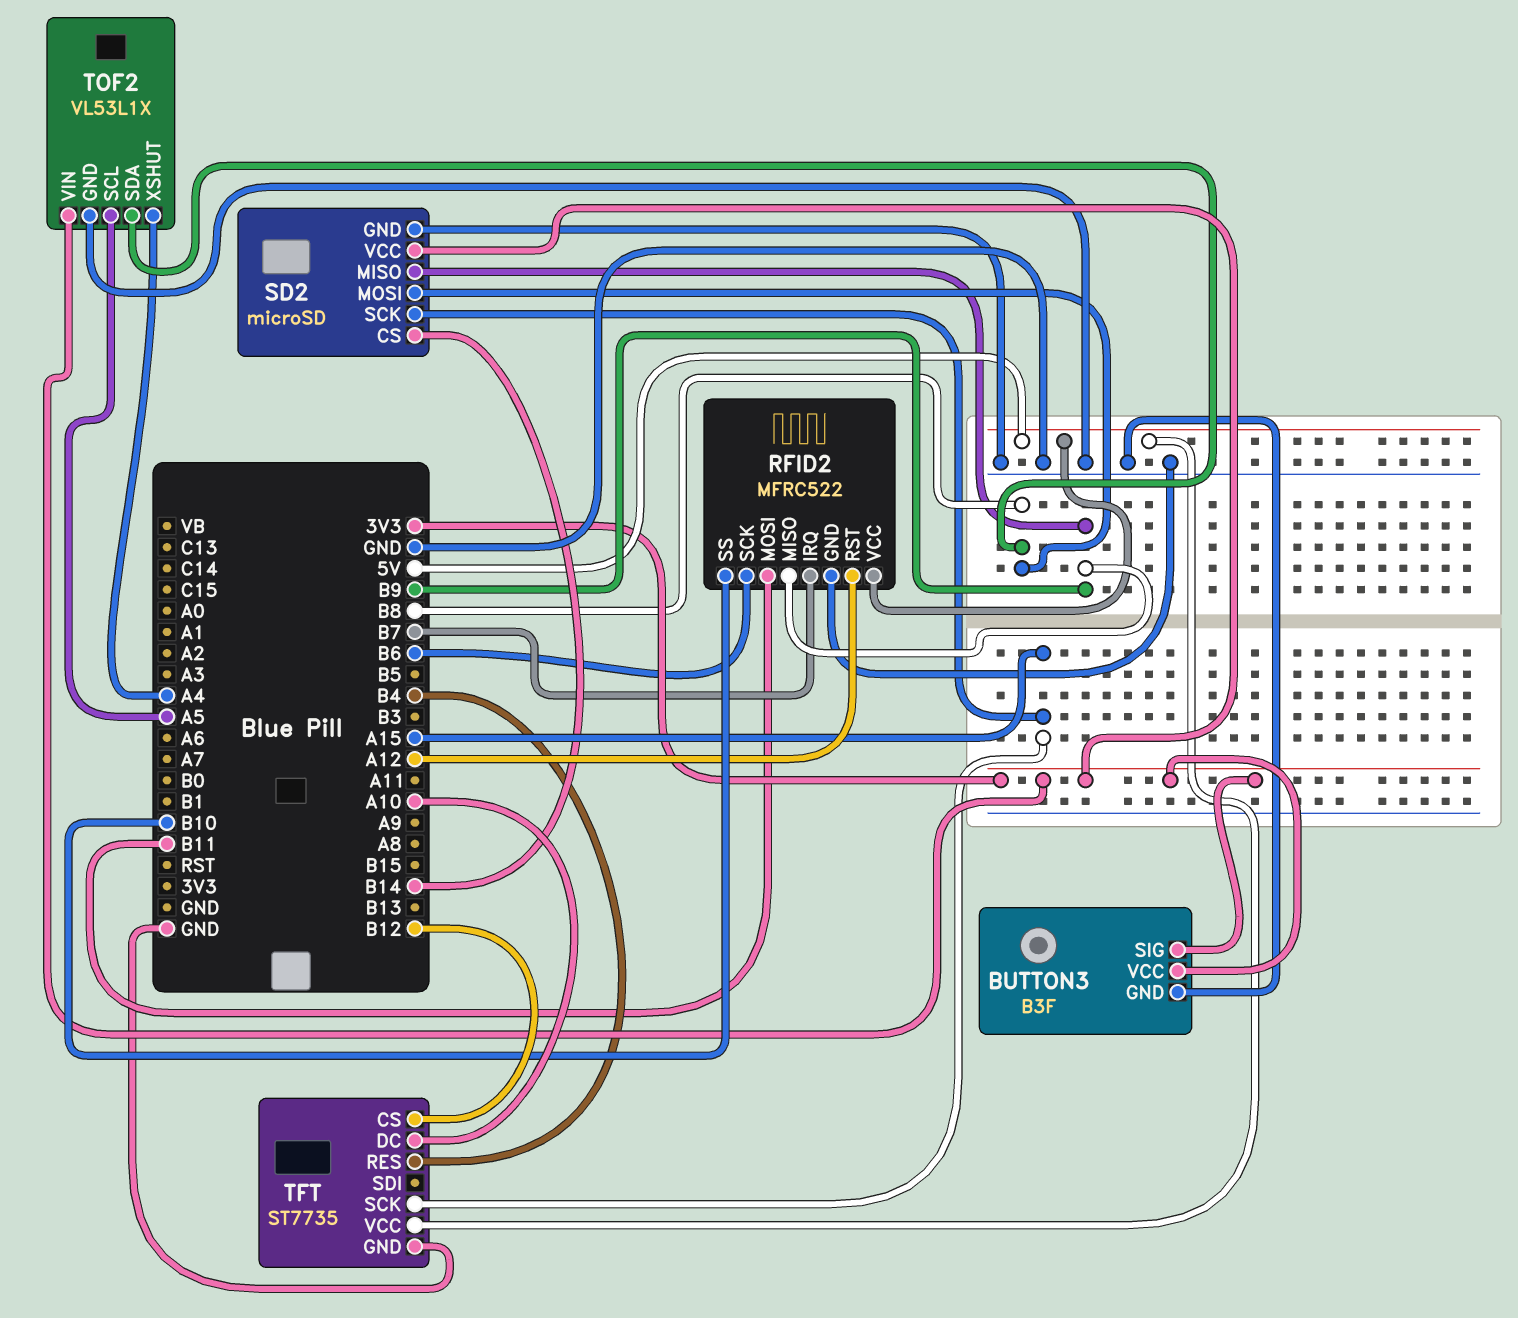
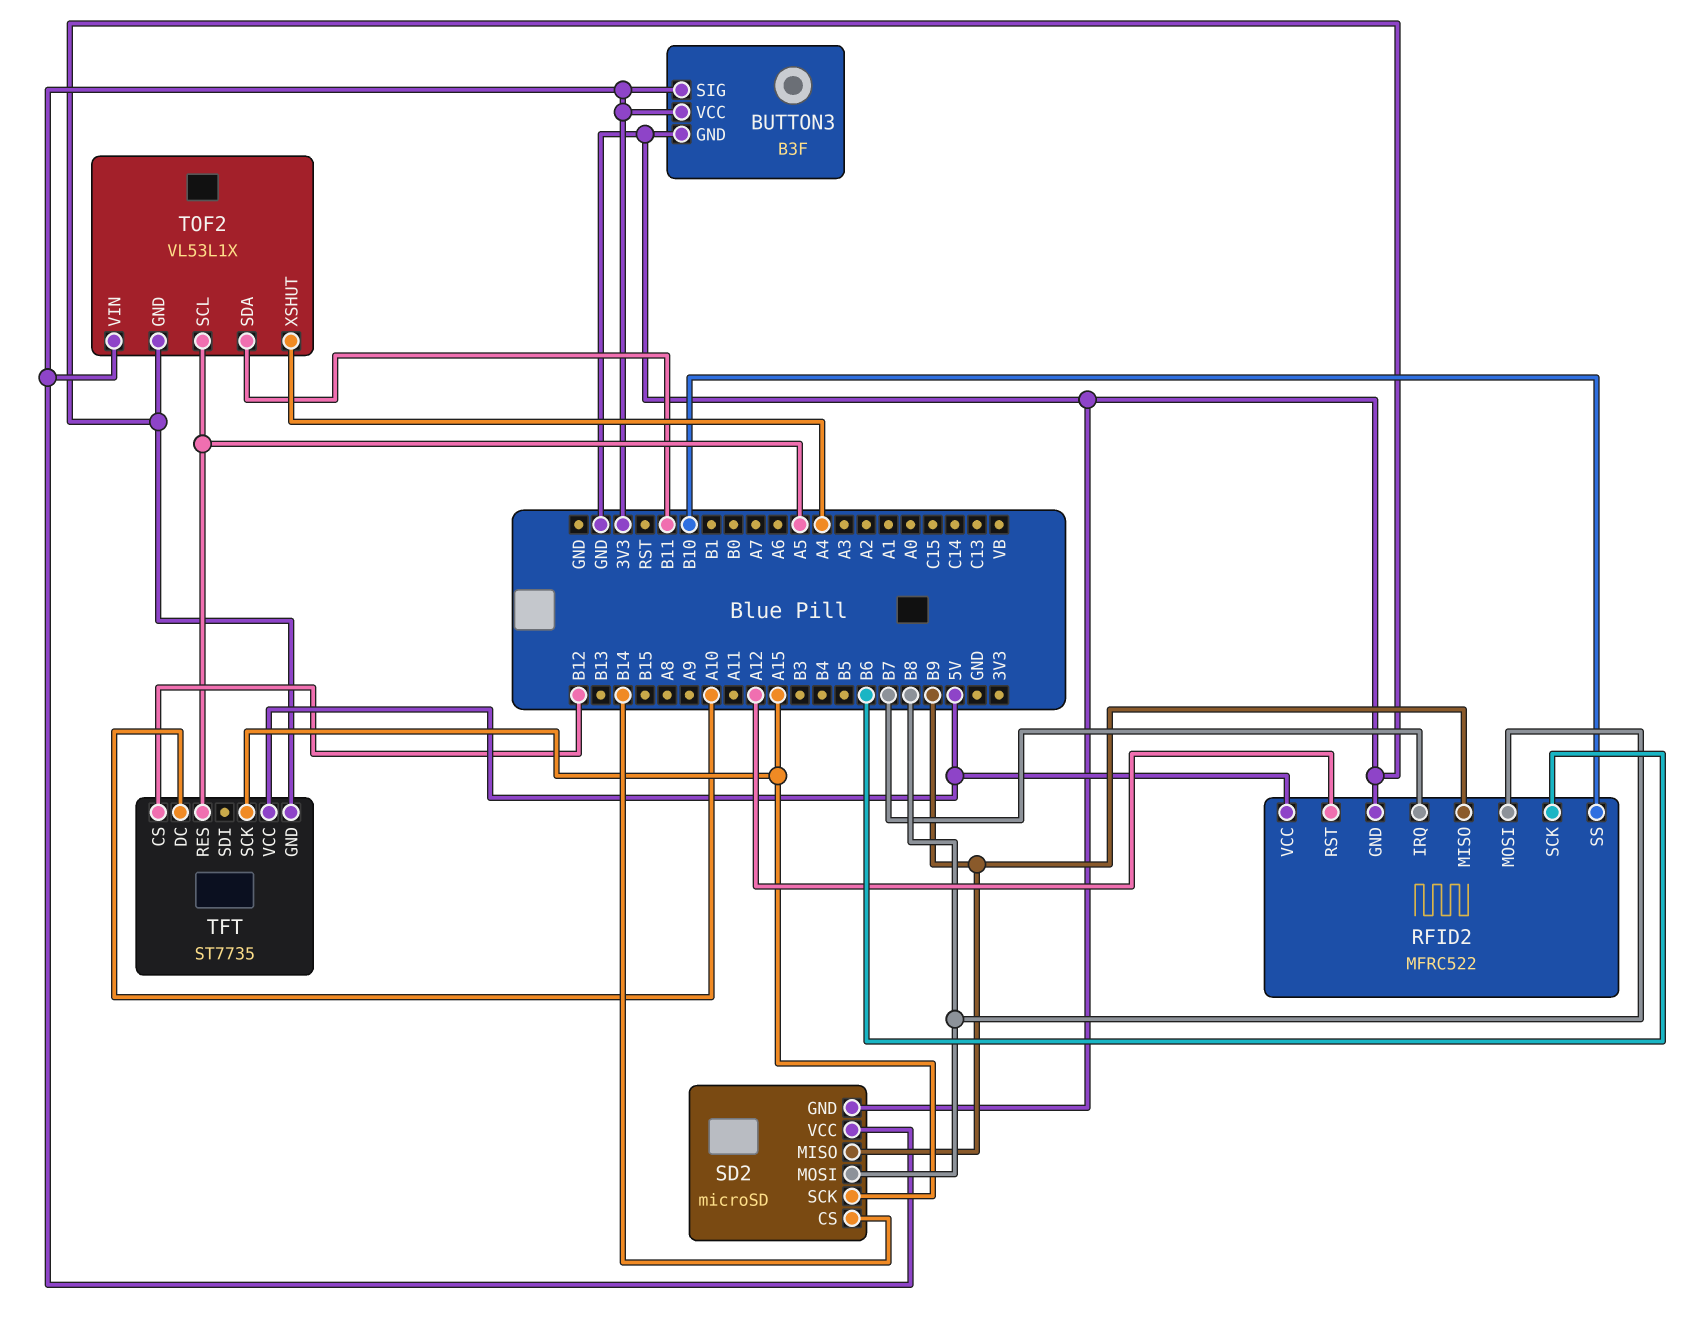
RFID2 pin MOSI: B11 -> B8
TFT pin RES: B4 -> A5
TOF2 pin SDA: B8 -> B11

